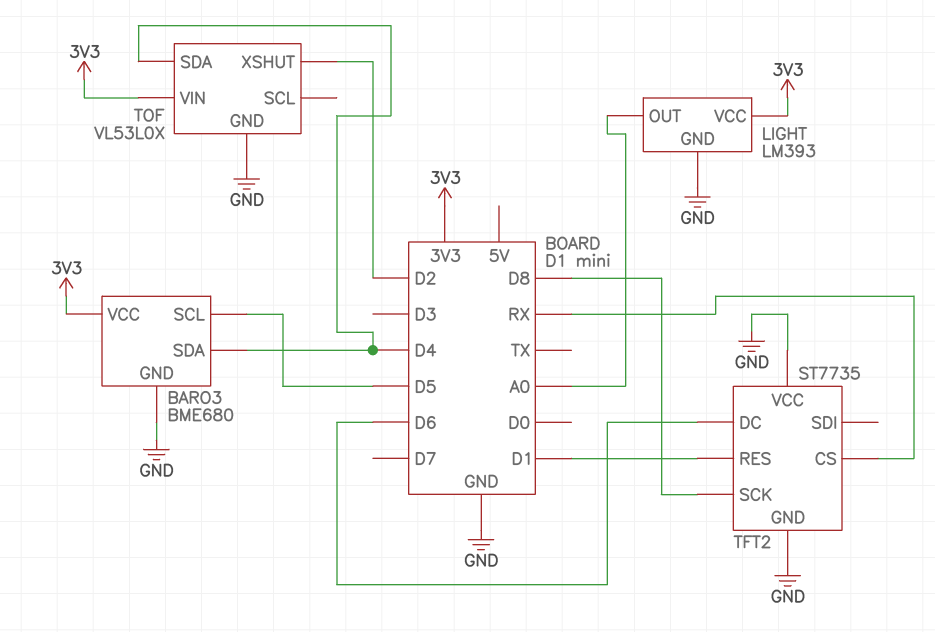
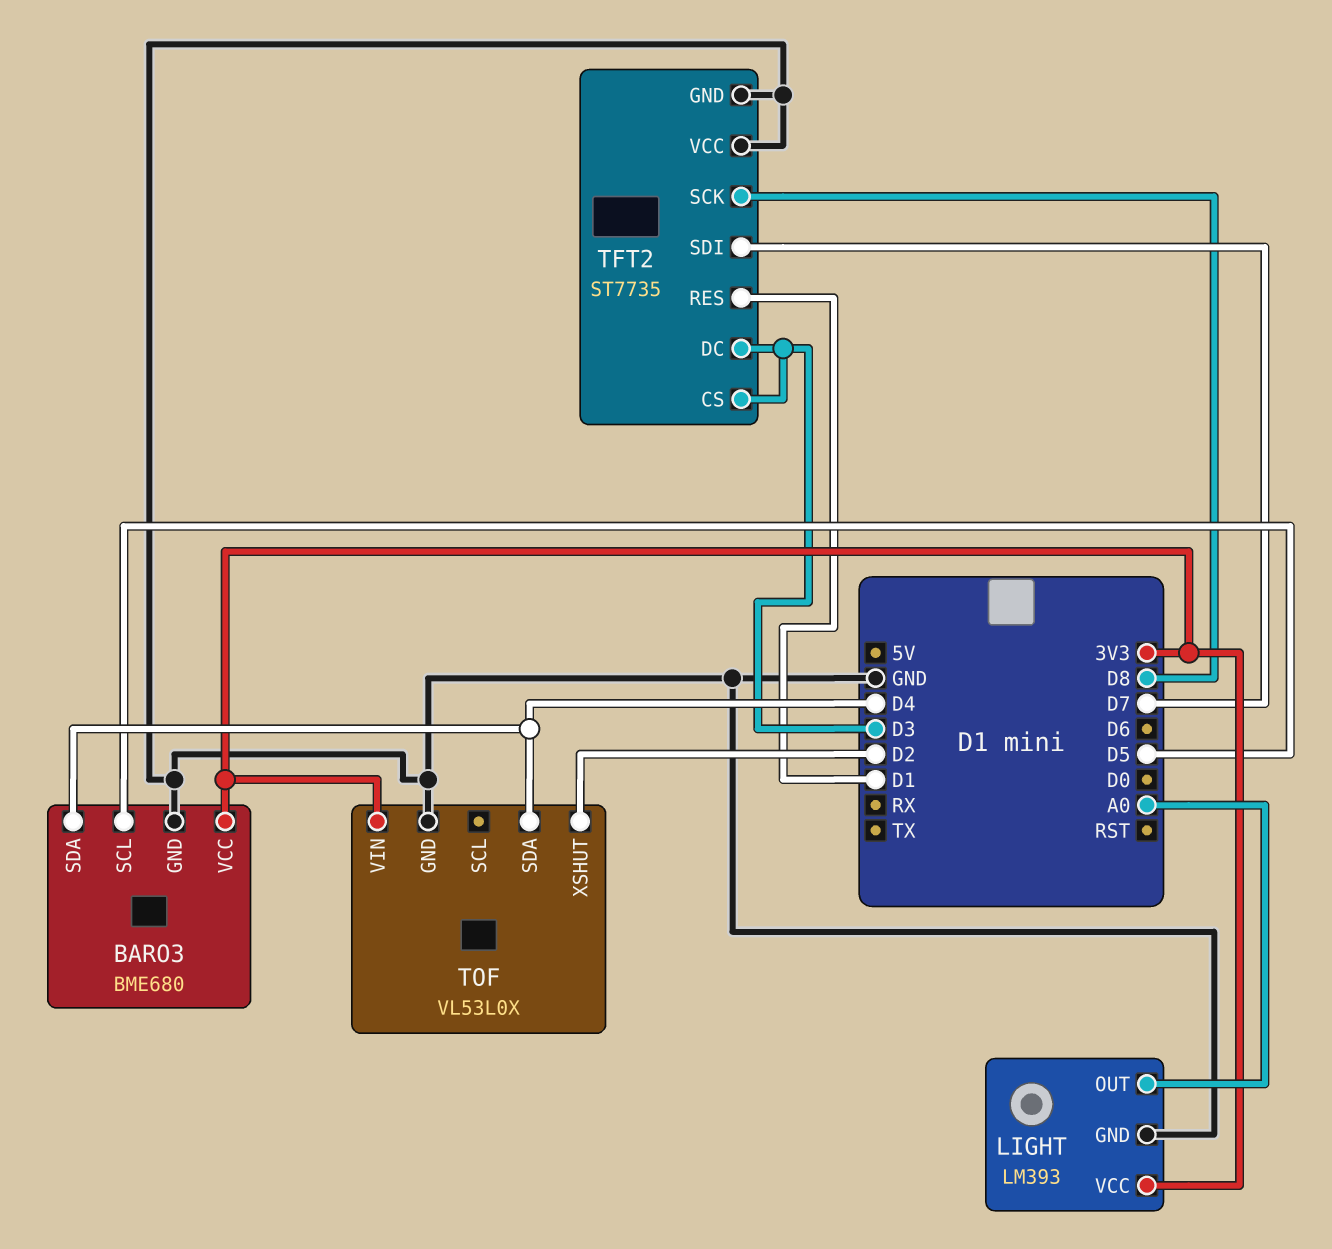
TFT2 pin CS: RX -> D3
TFT2 pin DC: D6 -> D3
TFT2 pin SDI: none -> D7

